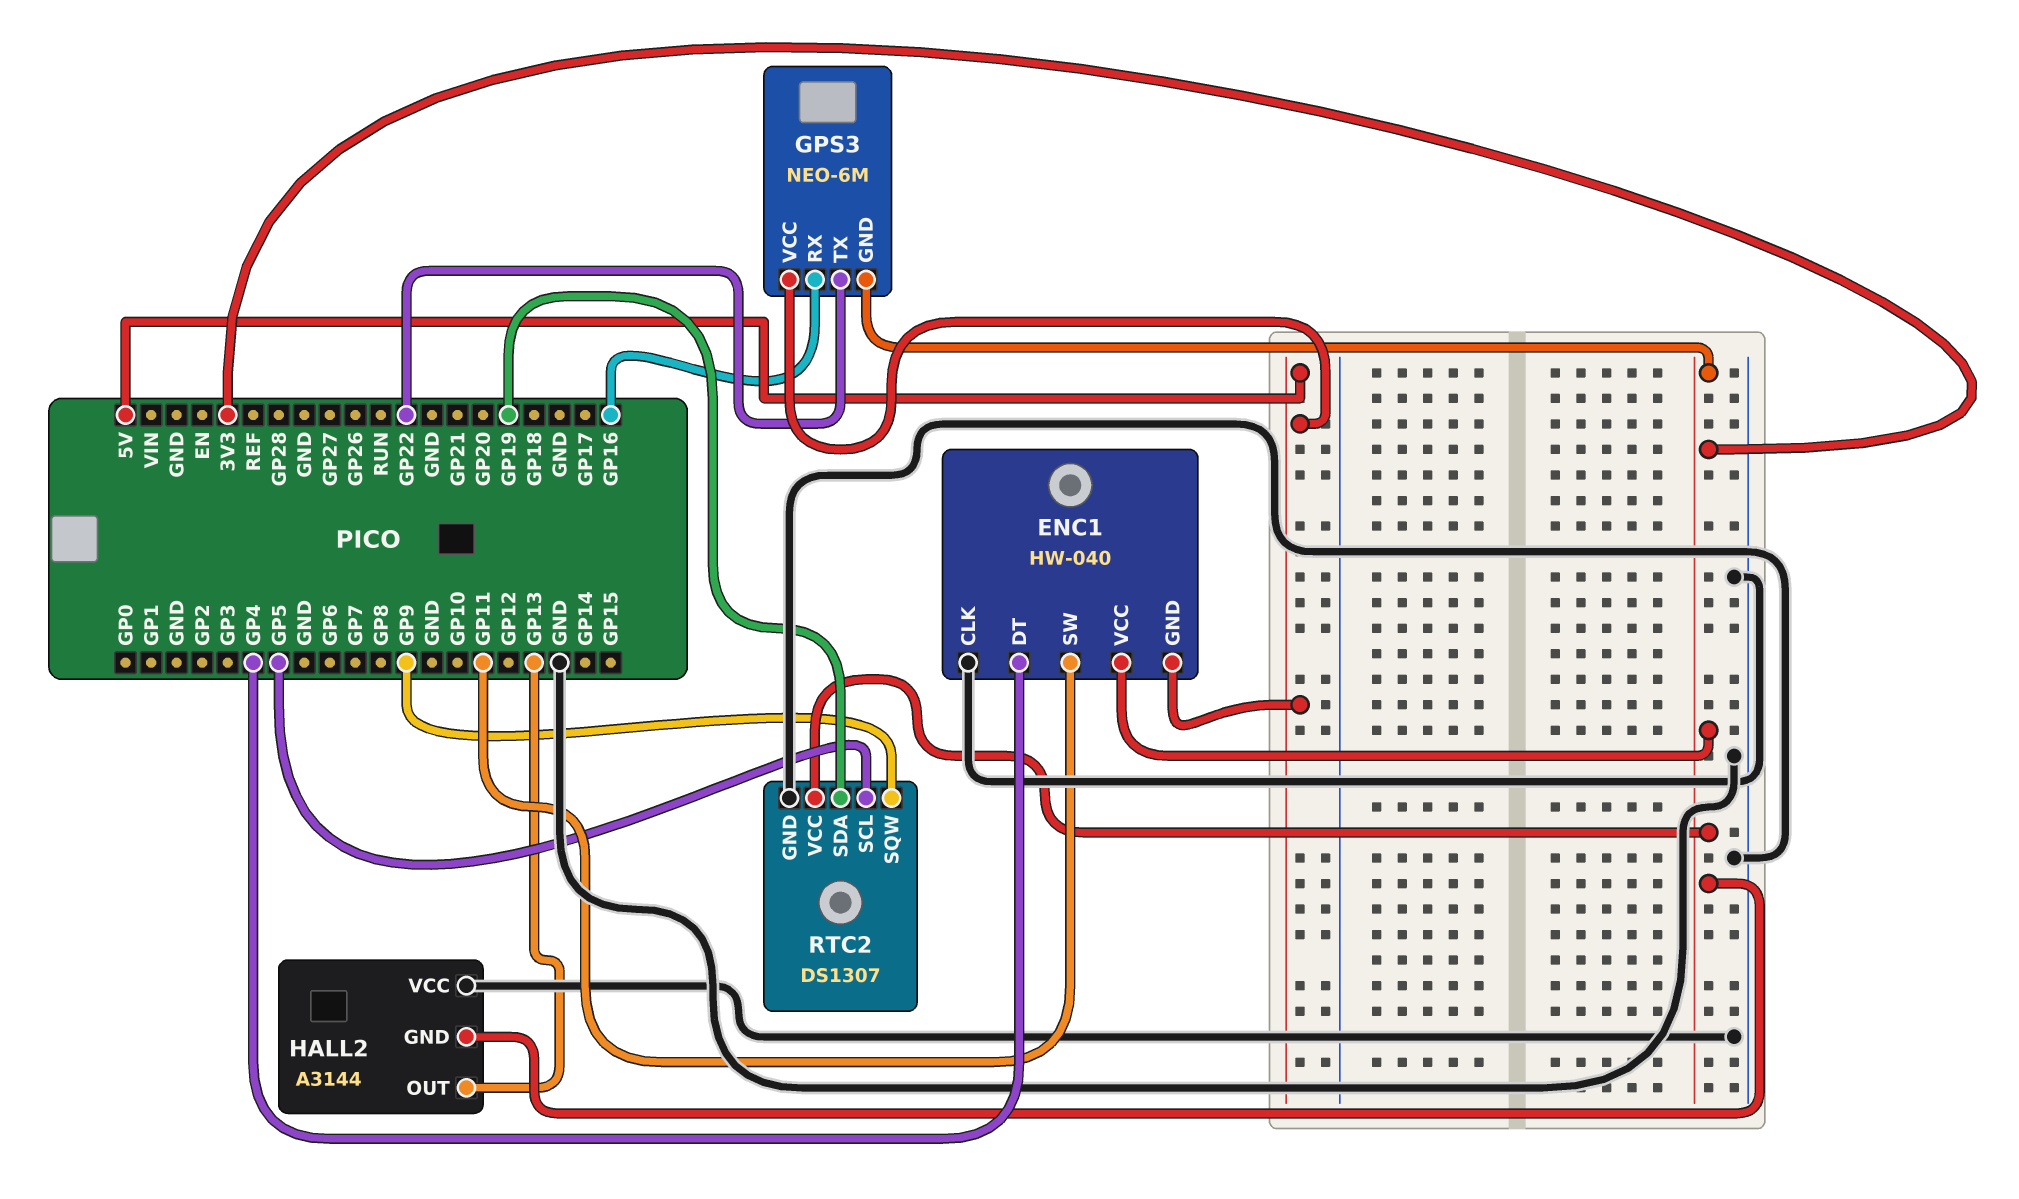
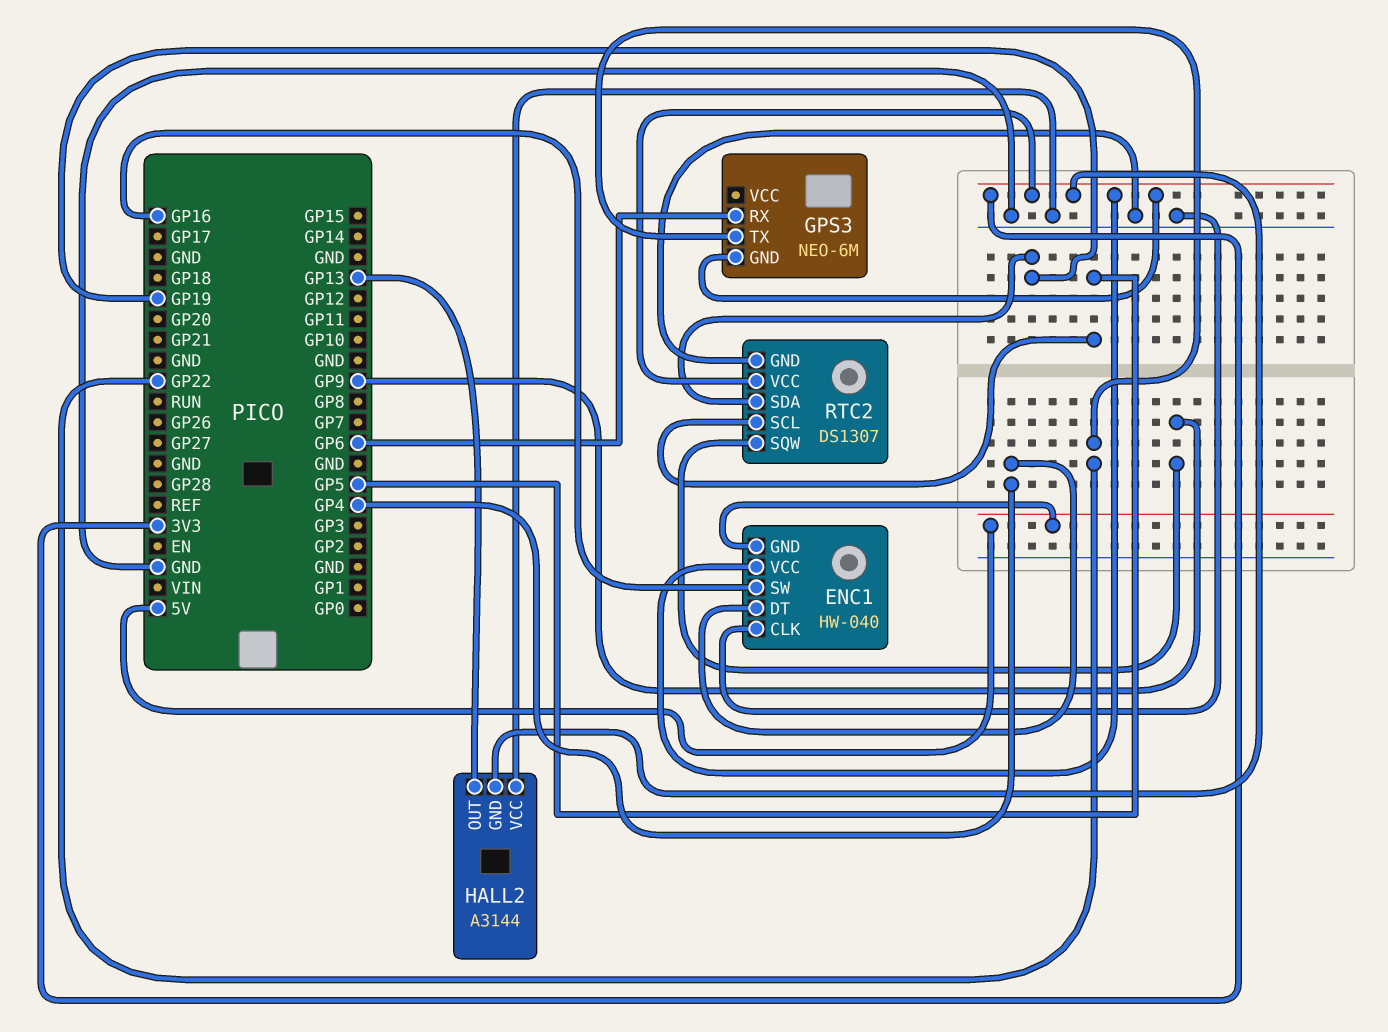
ENC1 pin SW: GP11 -> GP16
GPS3 pin RX: GP16 -> GP6
GPS3 pin VCC: 5V -> none

